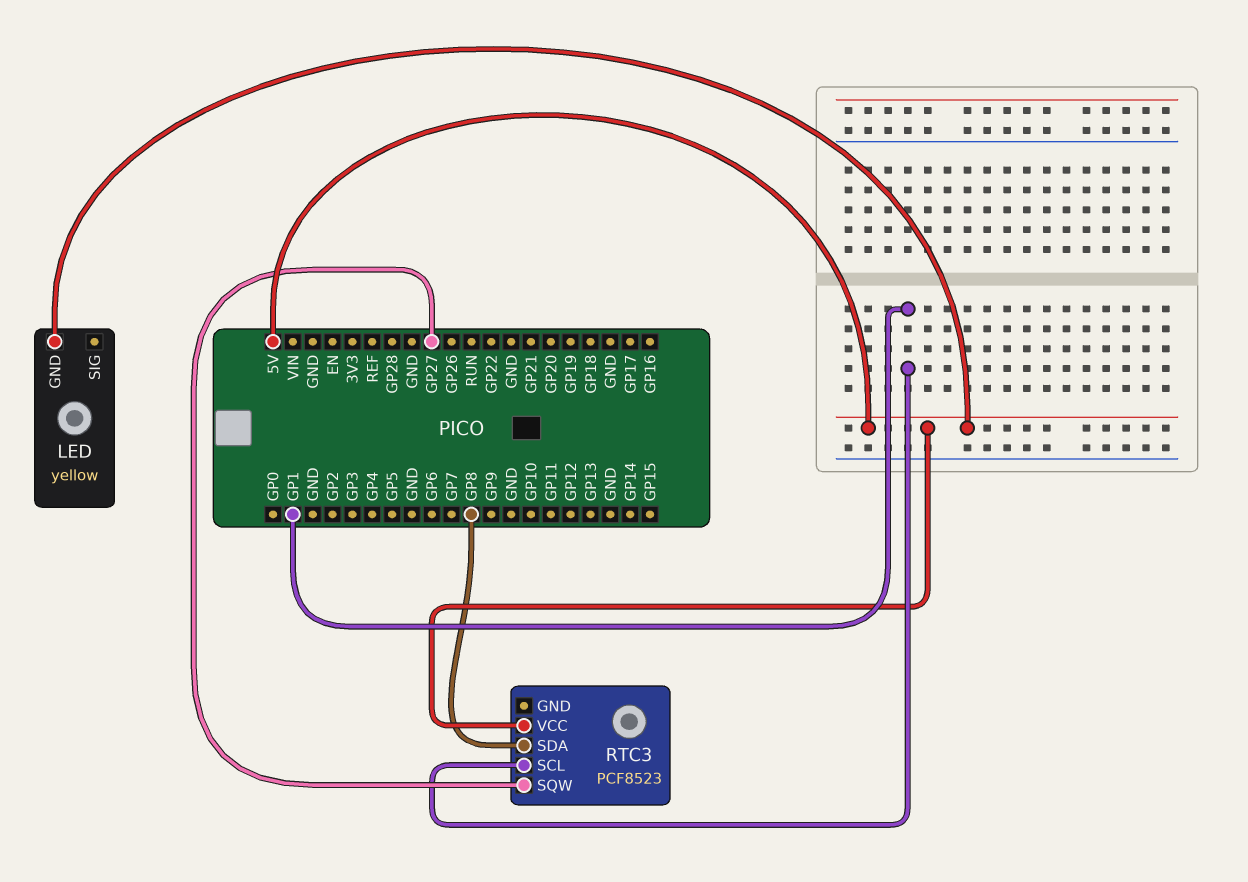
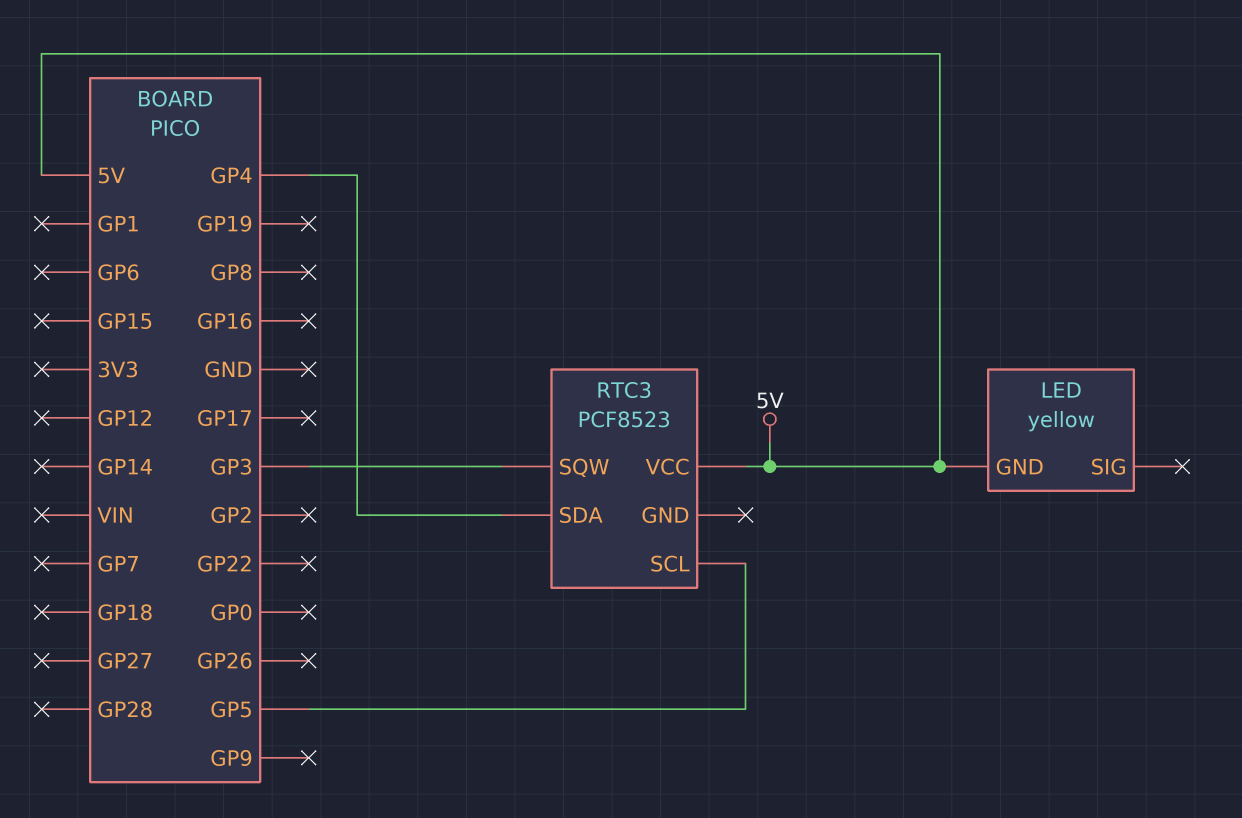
RTC3 pin SCL: GP1 -> GP5
RTC3 pin SDA: GP8 -> GP4
RTC3 pin SQW: GP27 -> GP3

